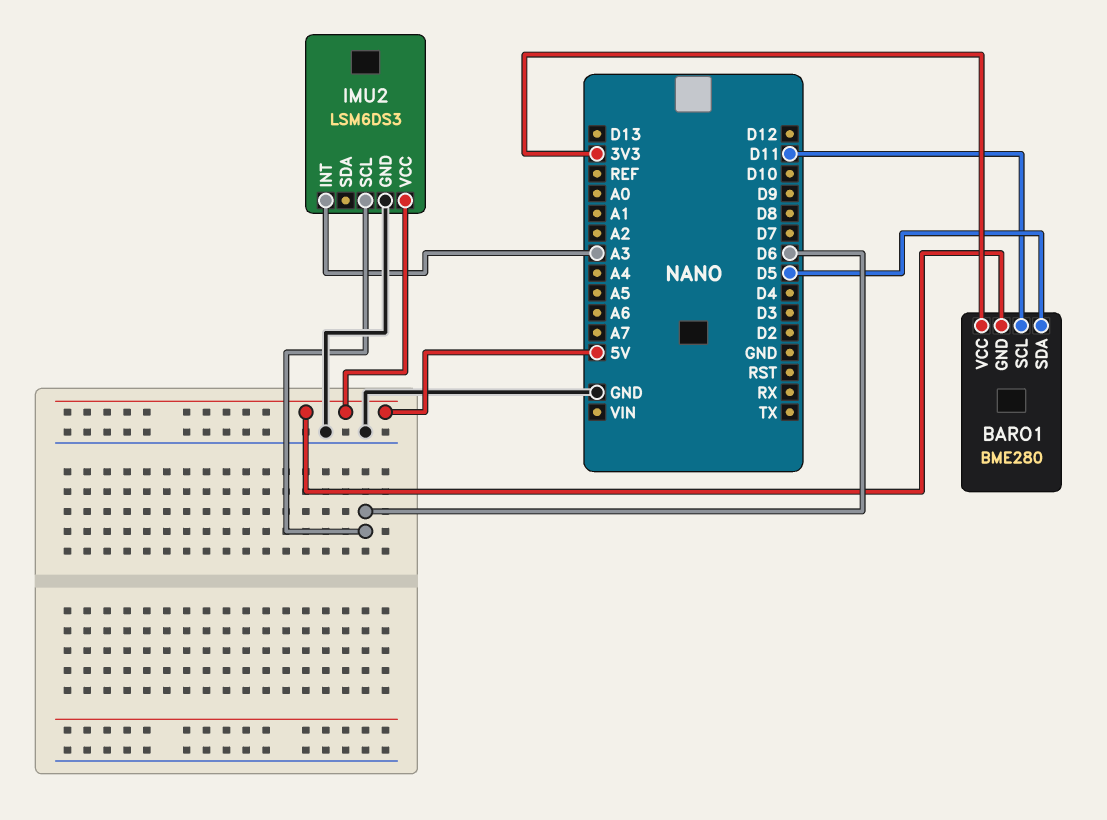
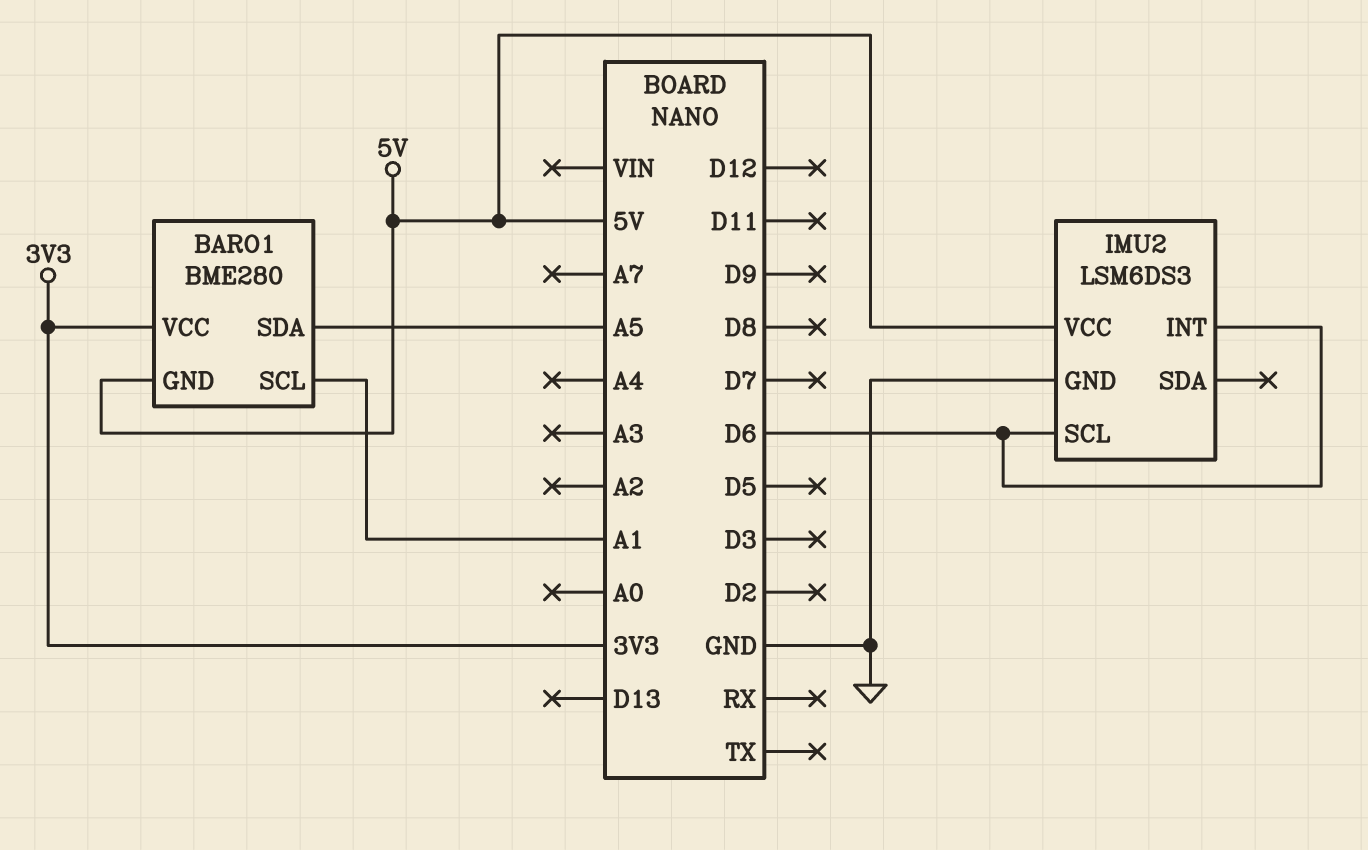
BARO1 pin SCL: D11 -> A1
BARO1 pin SDA: D5 -> A5
IMU2 pin INT: A3 -> D6

